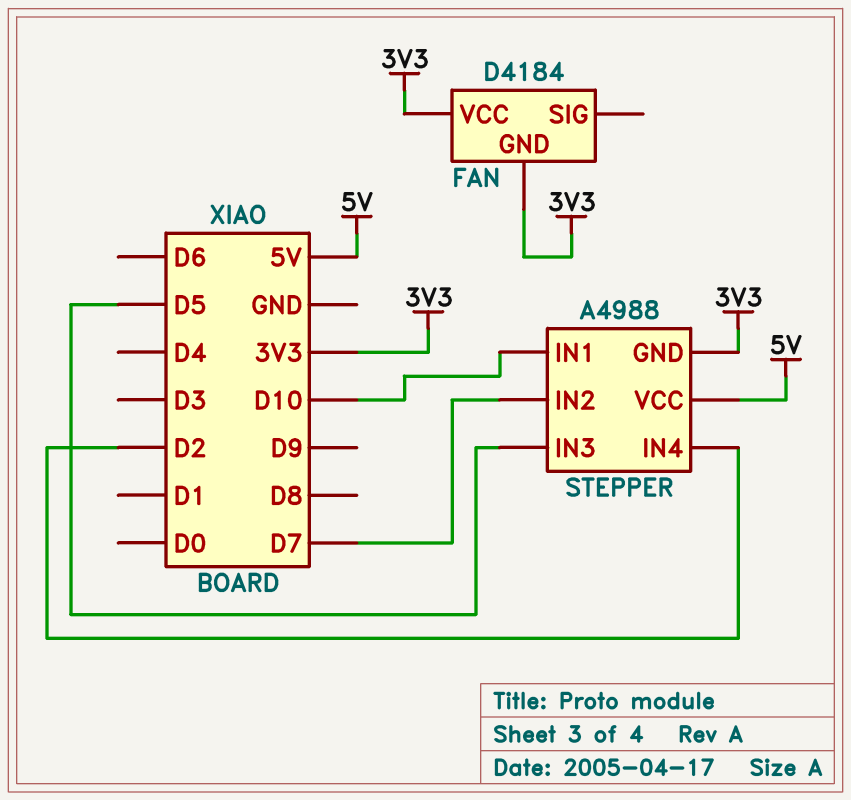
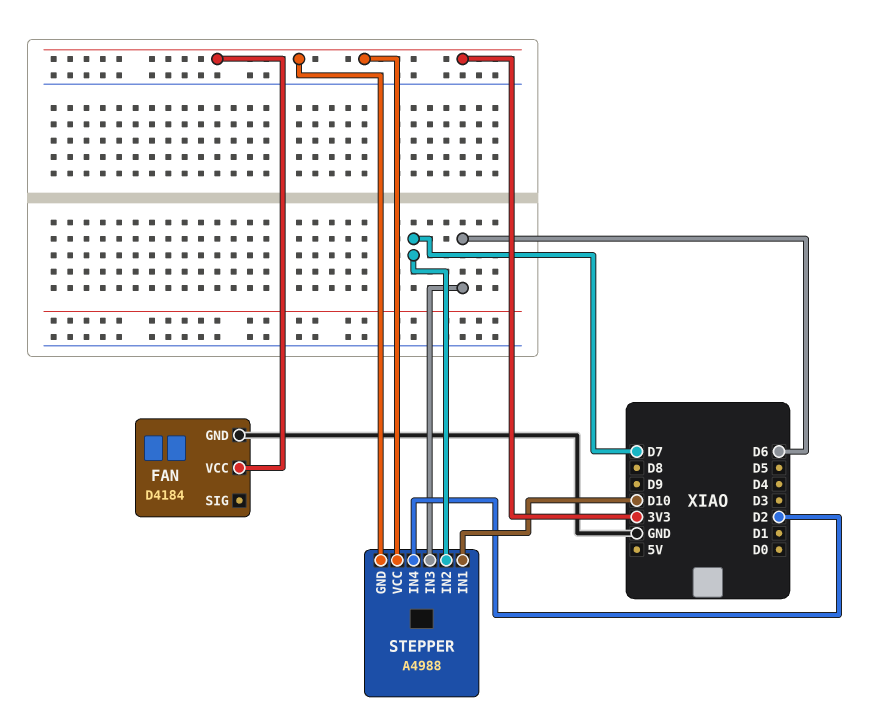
FAN pin GND: 3V3 -> GND
STEPPER pin IN3: D5 -> D6
STEPPER pin VCC: 5V -> 3V3

